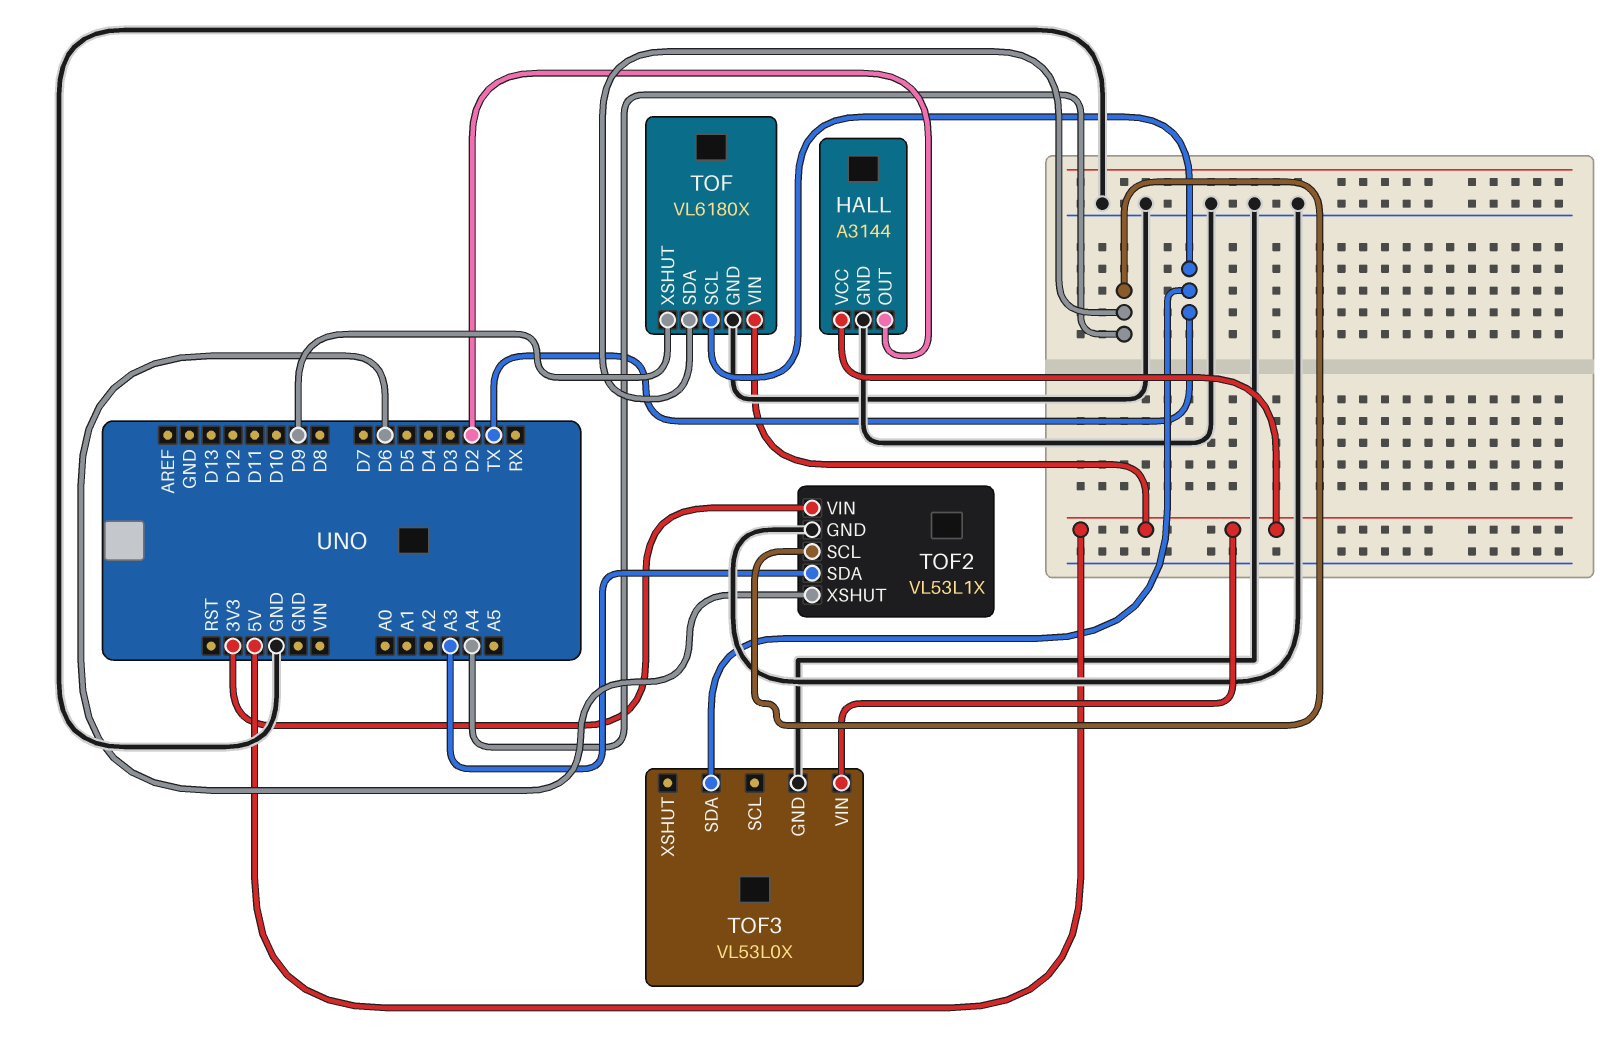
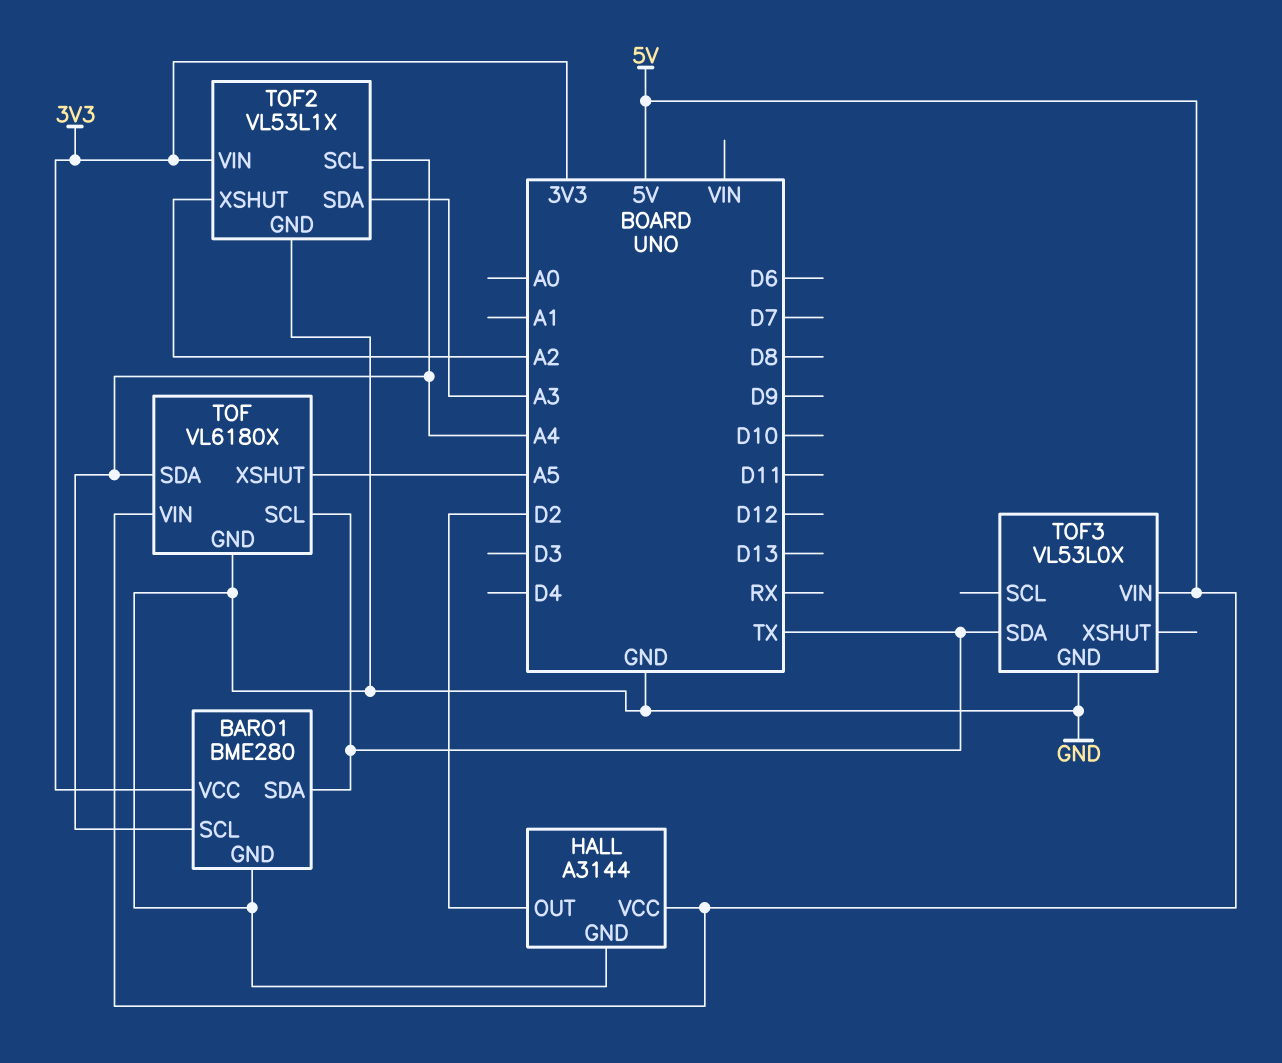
BARO1: none -> BME280
BARO1 pin GND: none -> GND
BARO1 pin SCL: none -> A4
BARO1 pin SDA: none -> TX
BARO1 pin VCC: none -> 3V3
TOF pin XSHUT: D9 -> A5
TOF2 pin XSHUT: D6 -> A2

